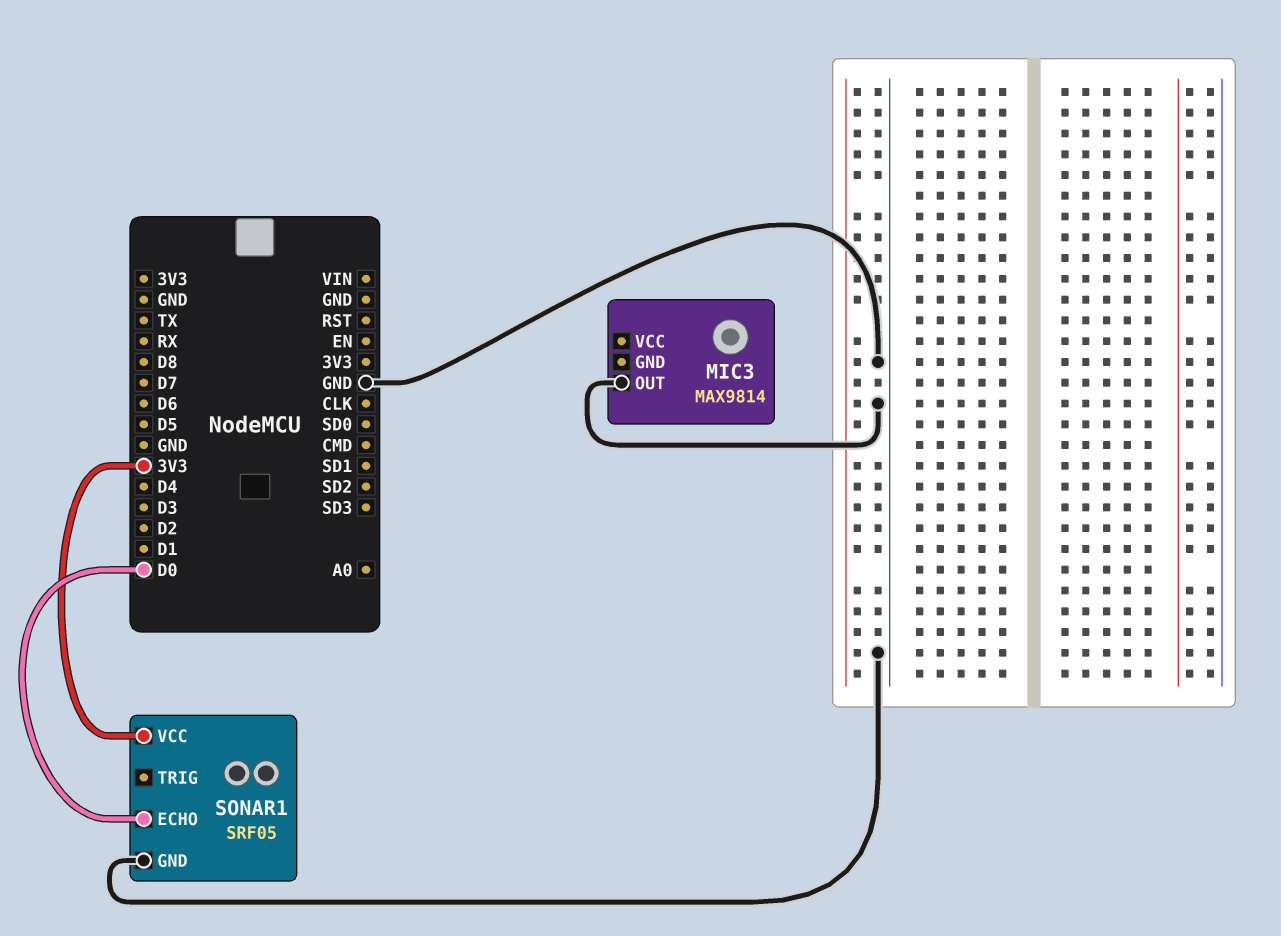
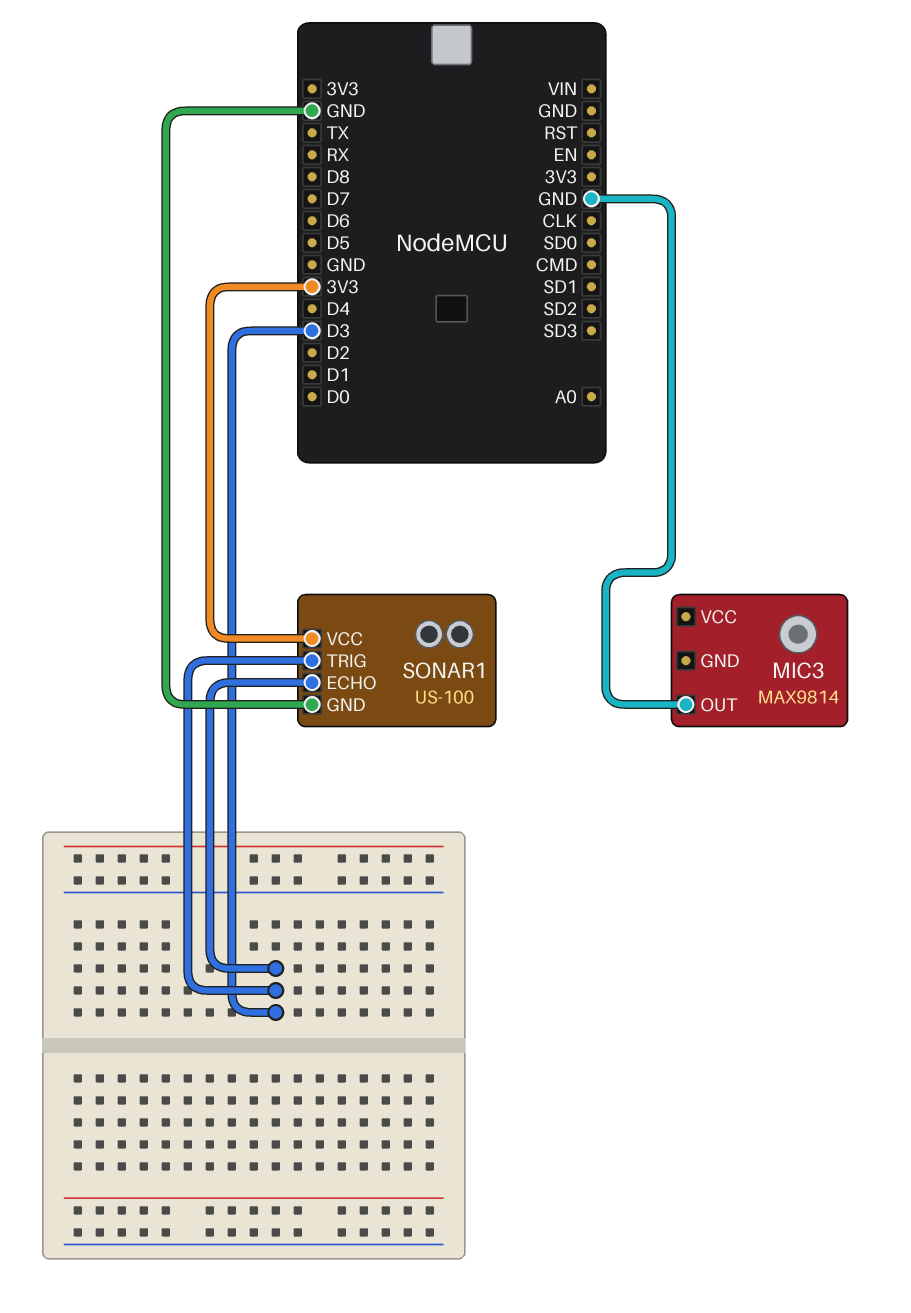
SONAR1: SRF05 -> US-100
SONAR1 pin ECHO: D0 -> D3
SONAR1 pin TRIG: none -> D3

